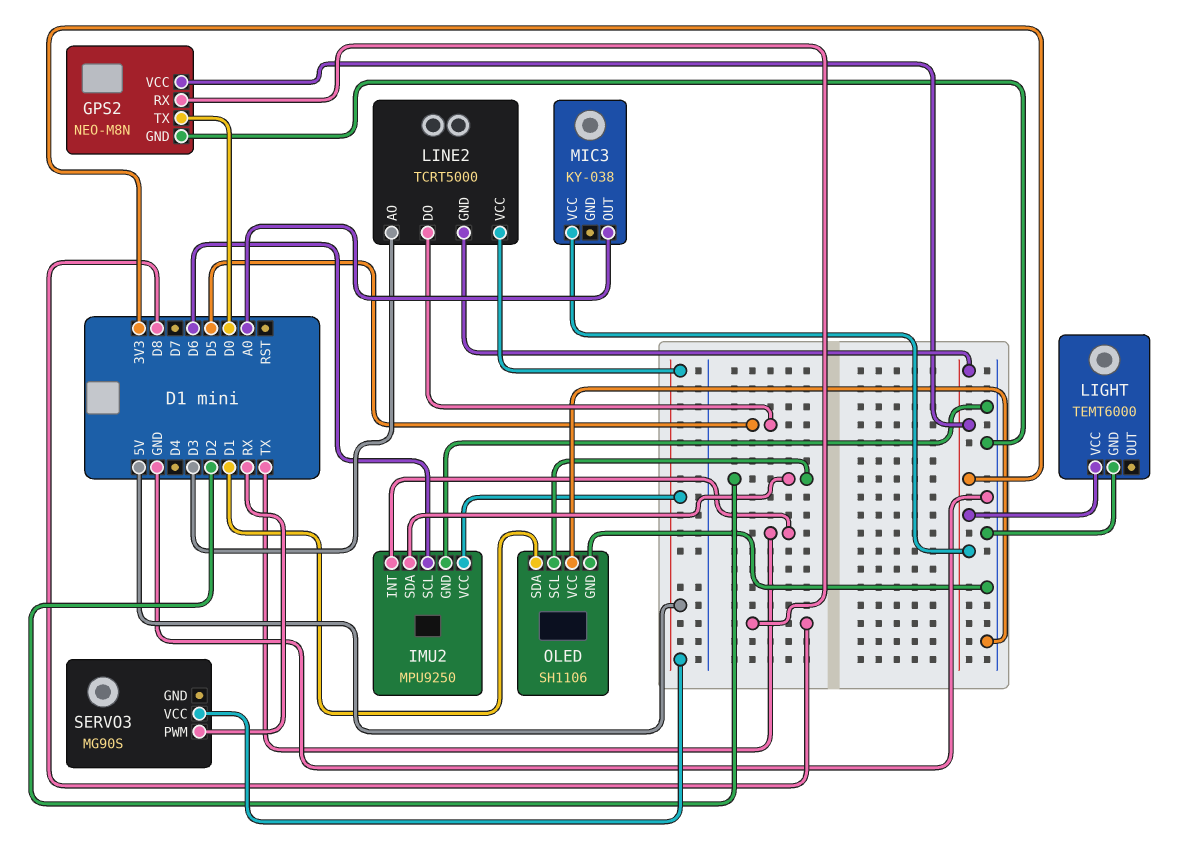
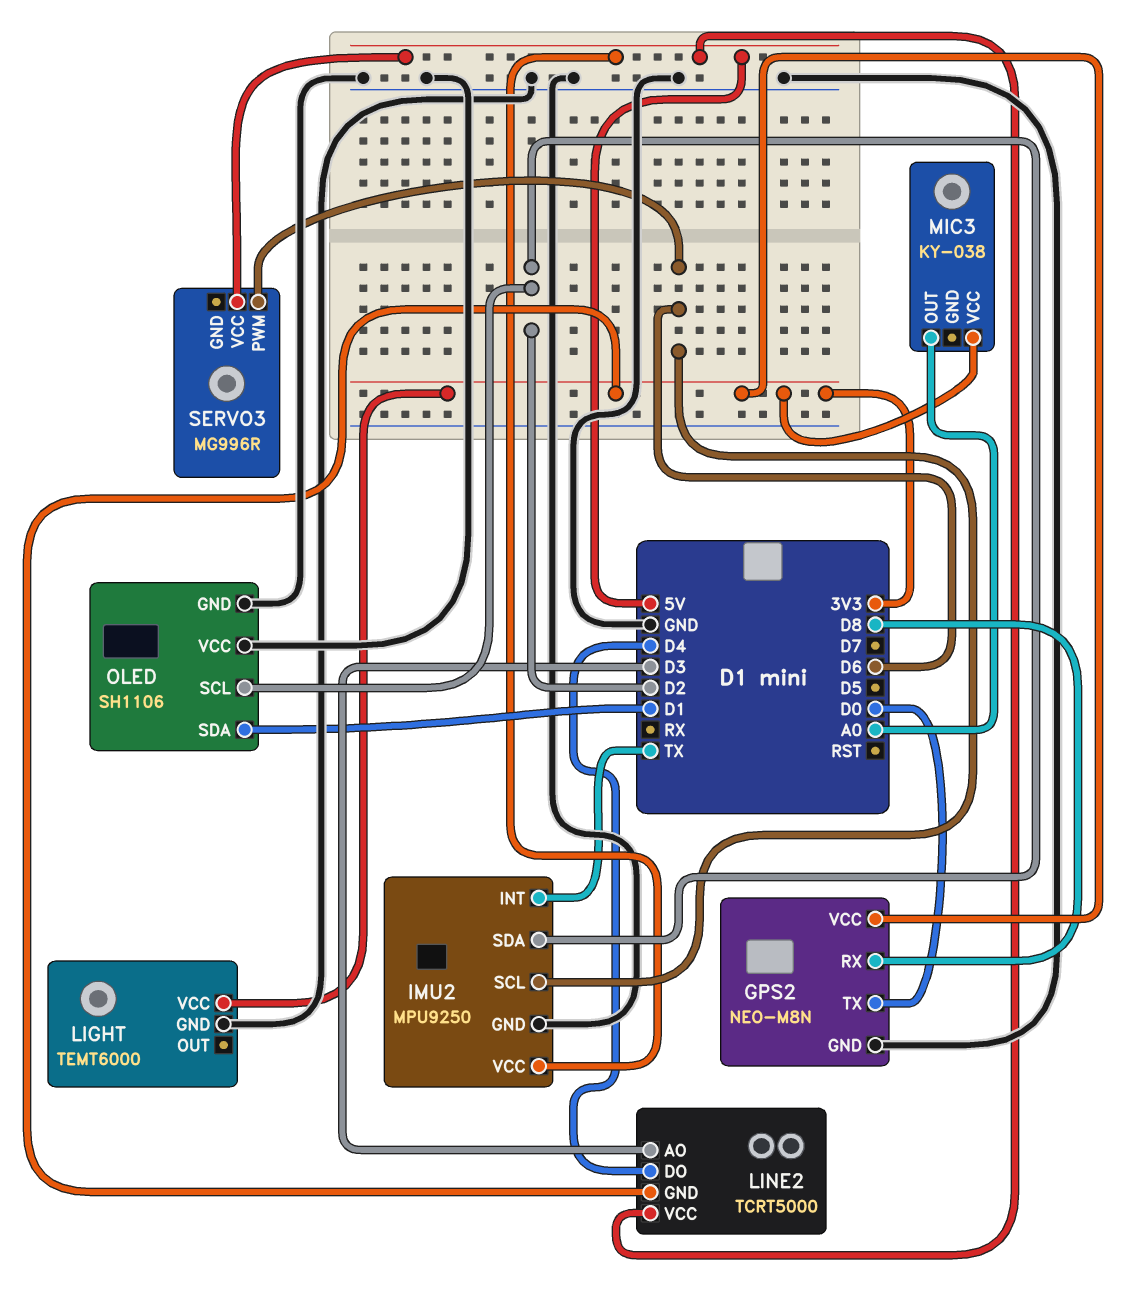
LINE2 pin DO: D5 -> D4
SERVO3: MG90S -> MG996R
SERVO3 pin PWM: RX -> D6

